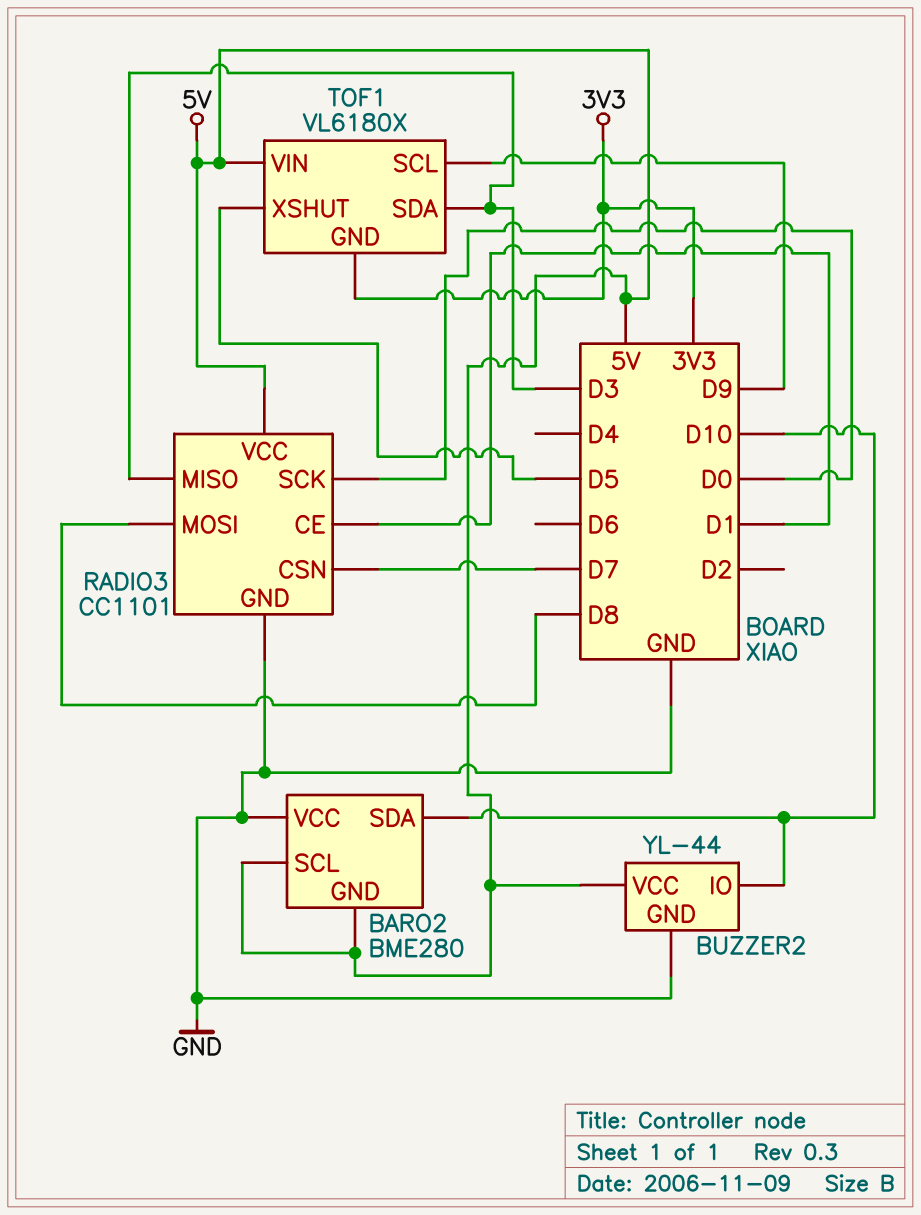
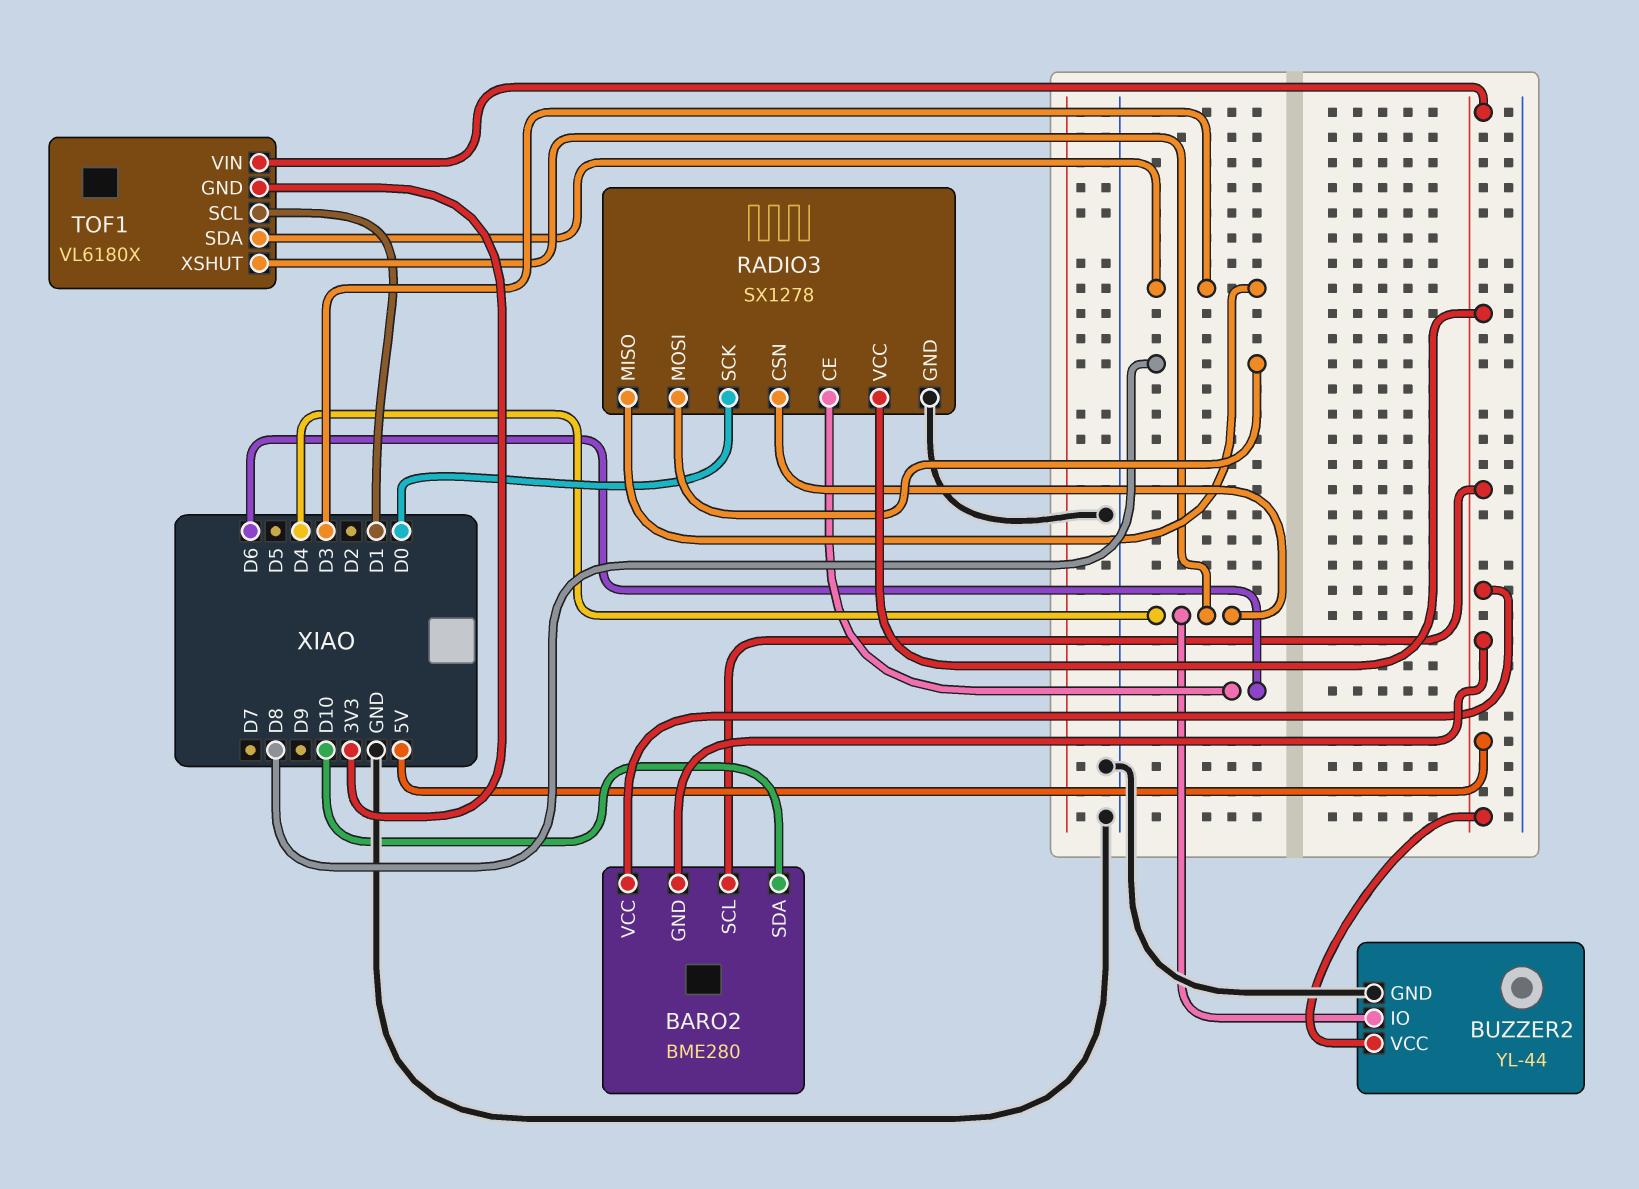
BARO2 pin VCC: GND -> 5V
BUZZER2 pin IO: D10 -> D4
RADIO3: CC1101 -> SX1278
RADIO3 pin CE: D1 -> D6
RADIO3 pin CSN: D7 -> D4
TOF1 pin SCL: D9 -> D1
TOF1 pin XSHUT: D5 -> D4

